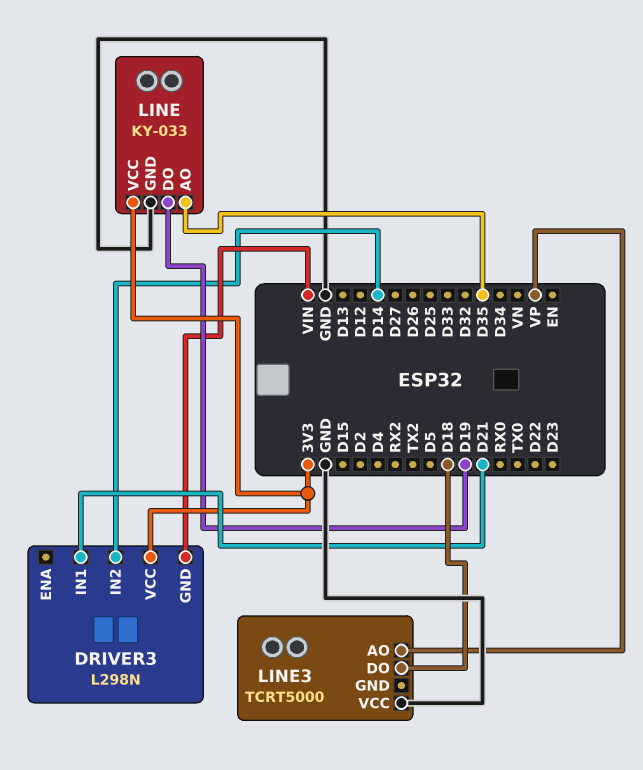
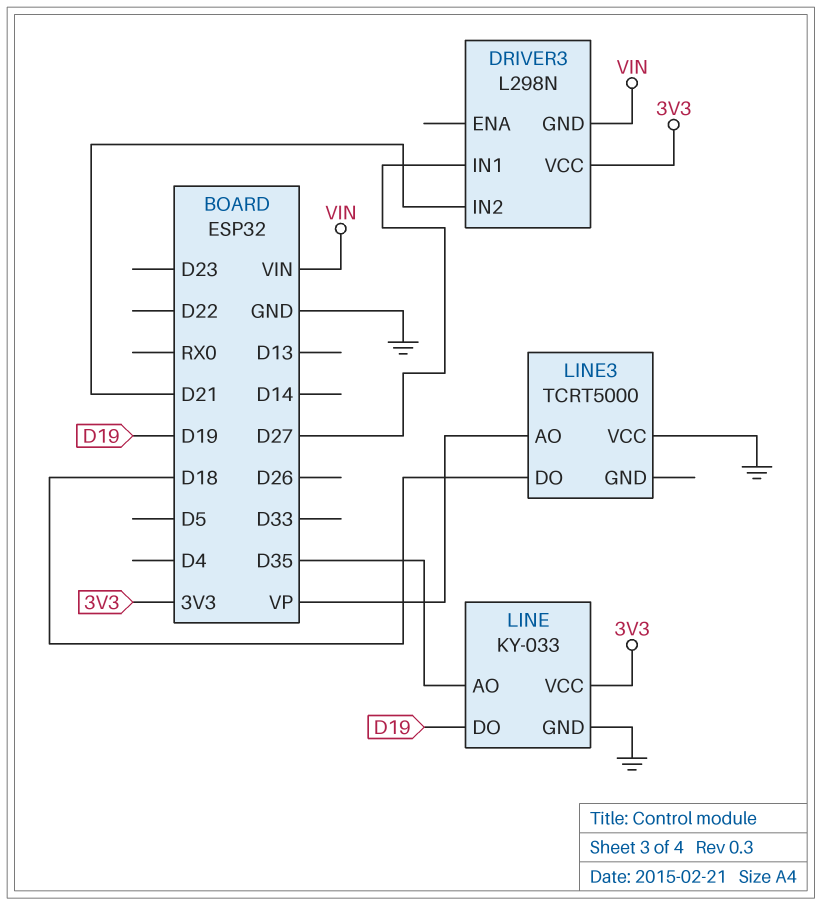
DRIVER3 pin IN1: D21 -> D27
DRIVER3 pin IN2: D14 -> D21

